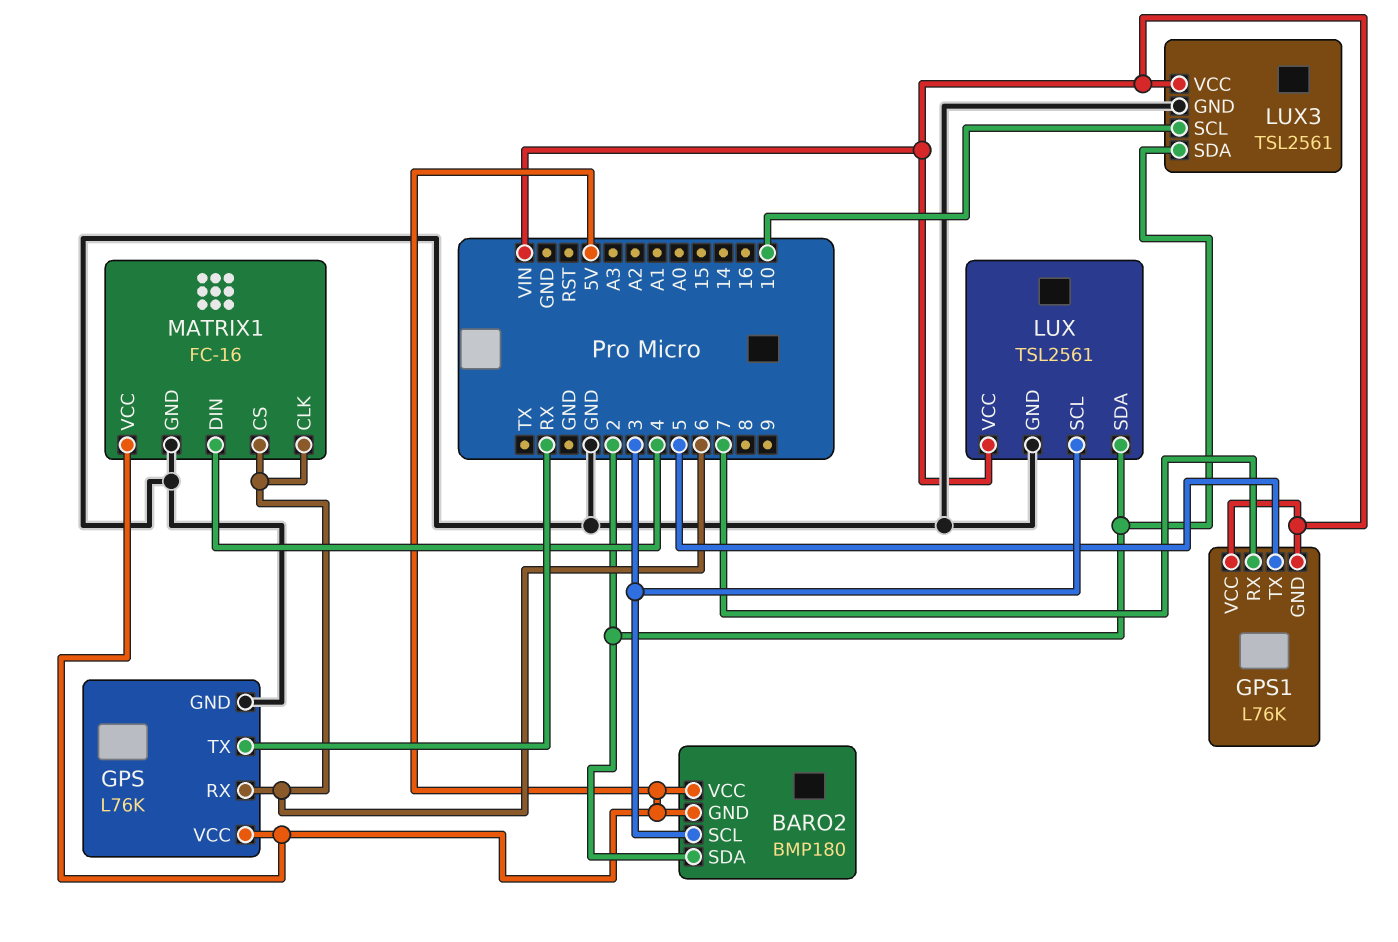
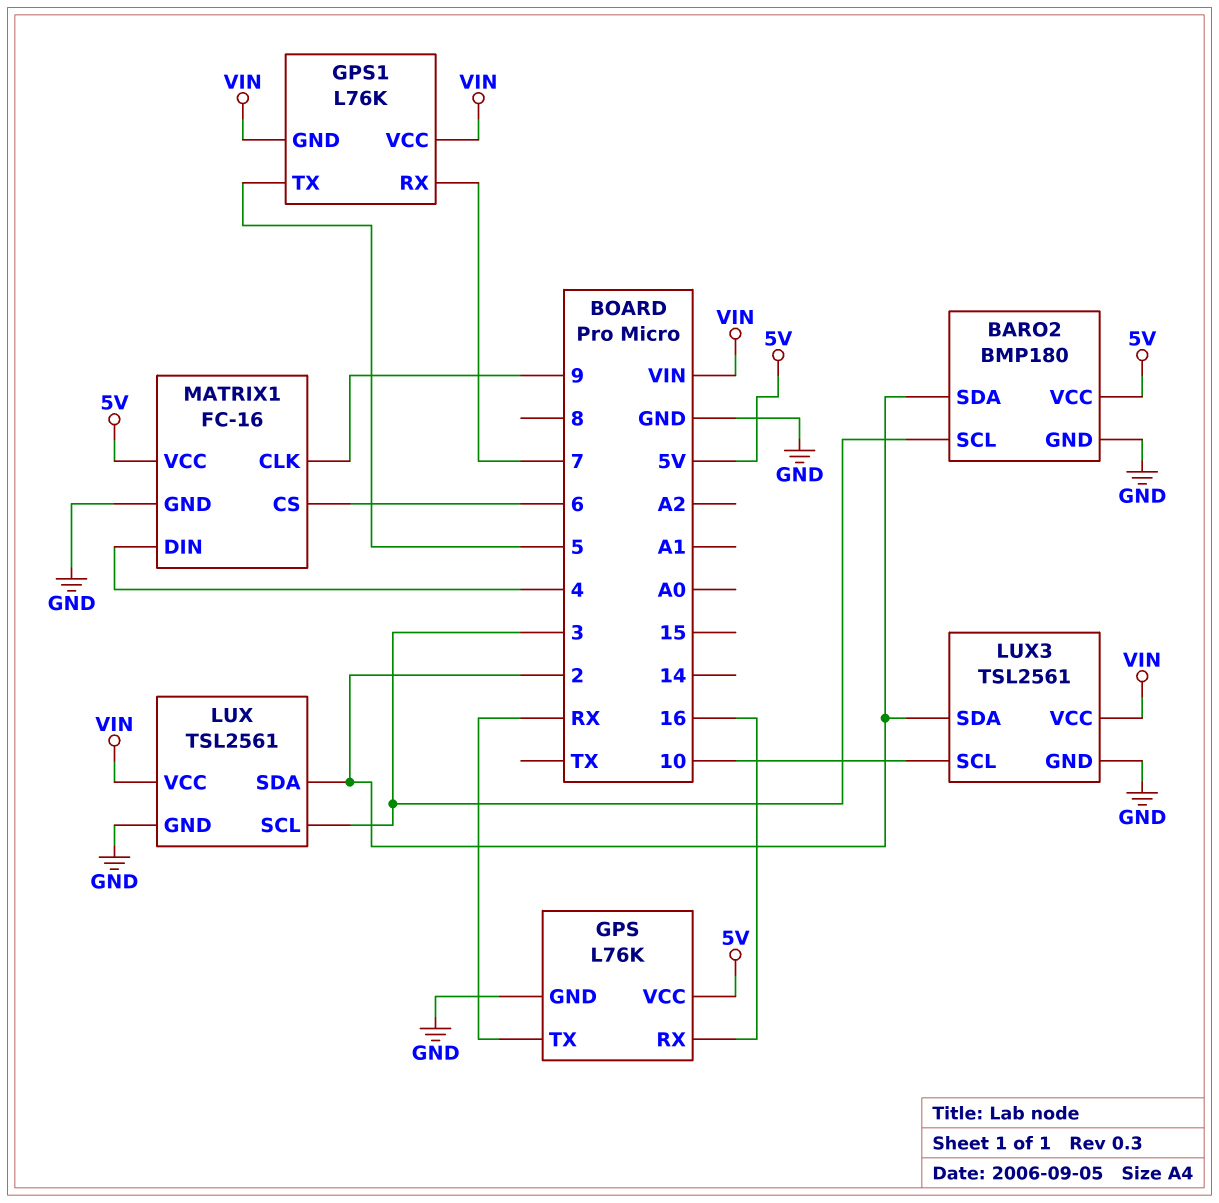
BARO2 pin GND: 5V -> GND
GPS pin RX: 6 -> 16
MATRIX1 pin CLK: 6 -> 9

